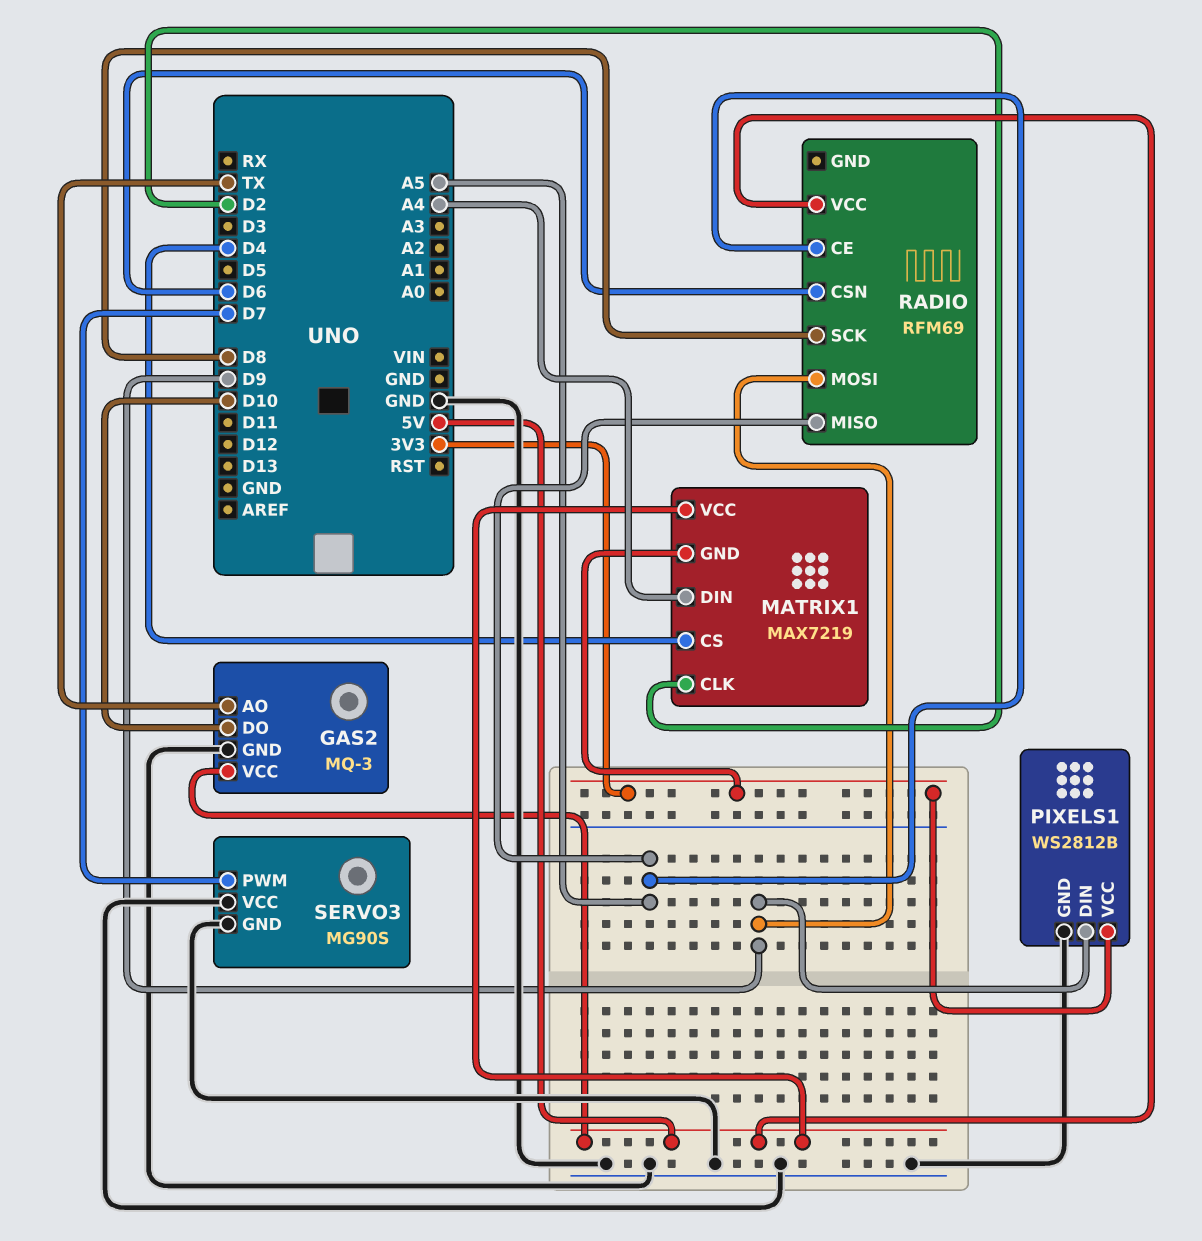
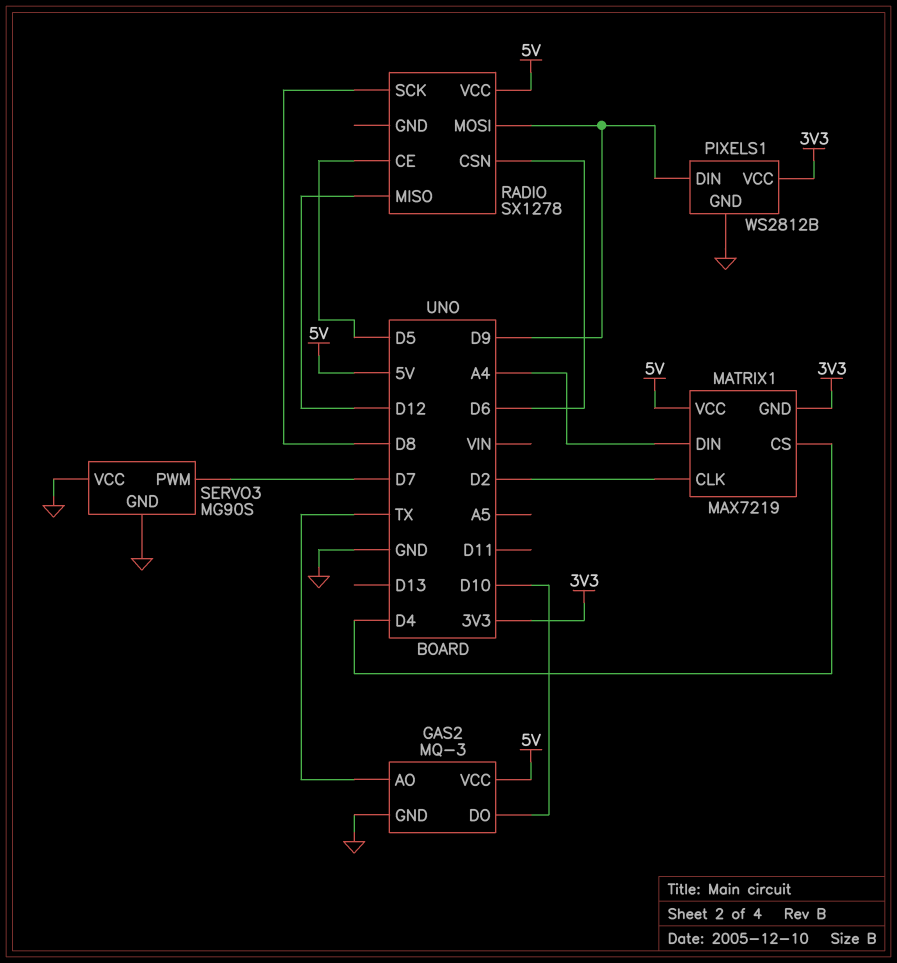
RADIO: RFM69 -> SX1278
RADIO pin CE: A5 -> D5
RADIO pin MISO: A5 -> D12

